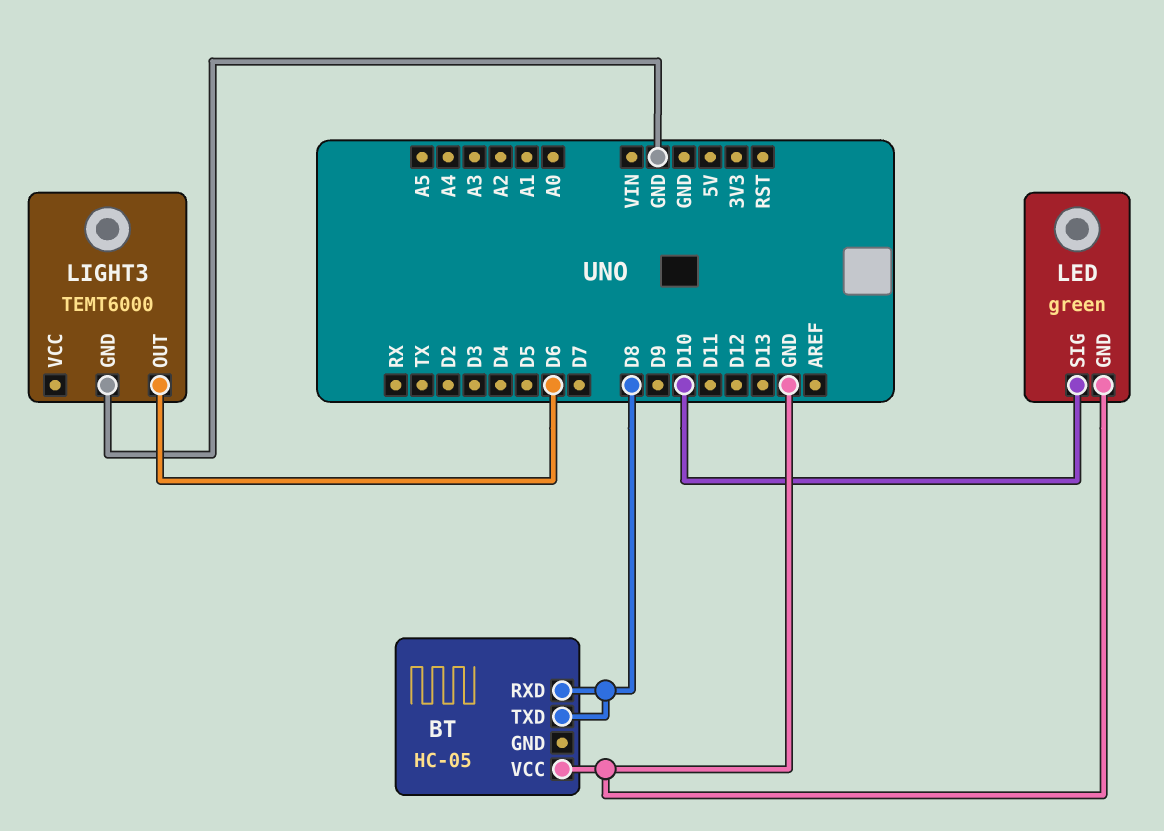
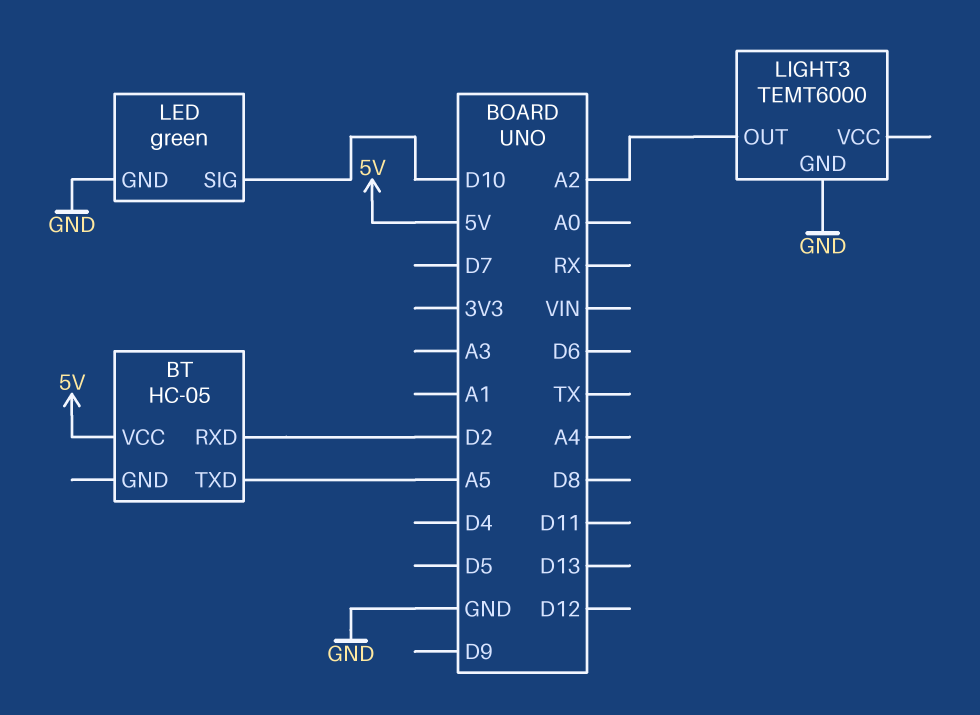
BT pin RXD: D8 -> D2
BT pin TXD: D8 -> A5
BT pin VCC: GND -> 5V
LIGHT3 pin OUT: D6 -> A2

